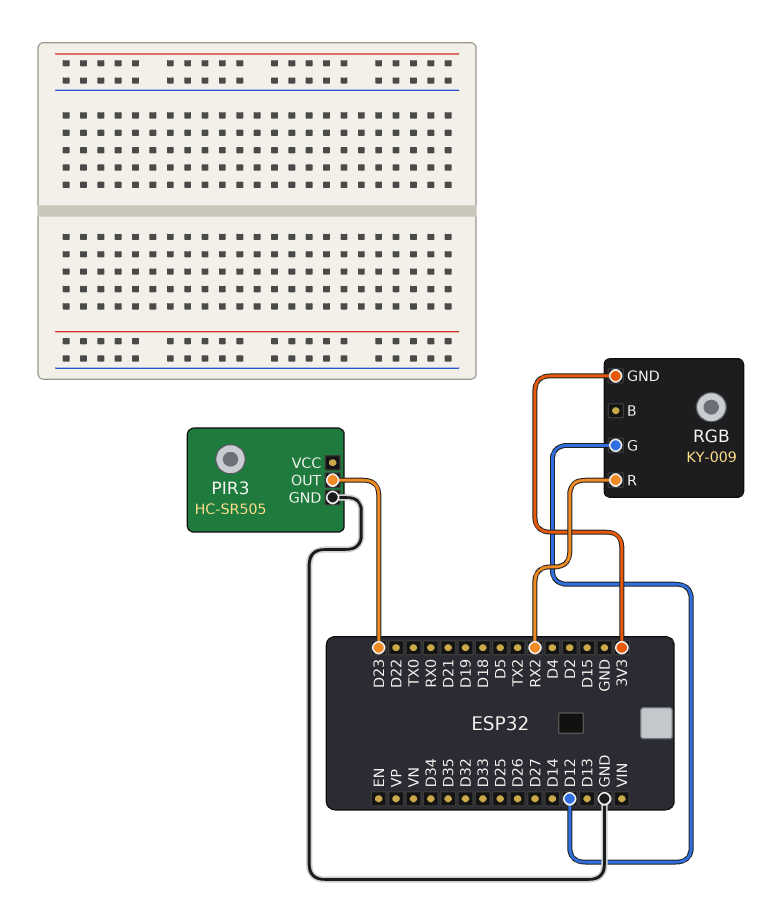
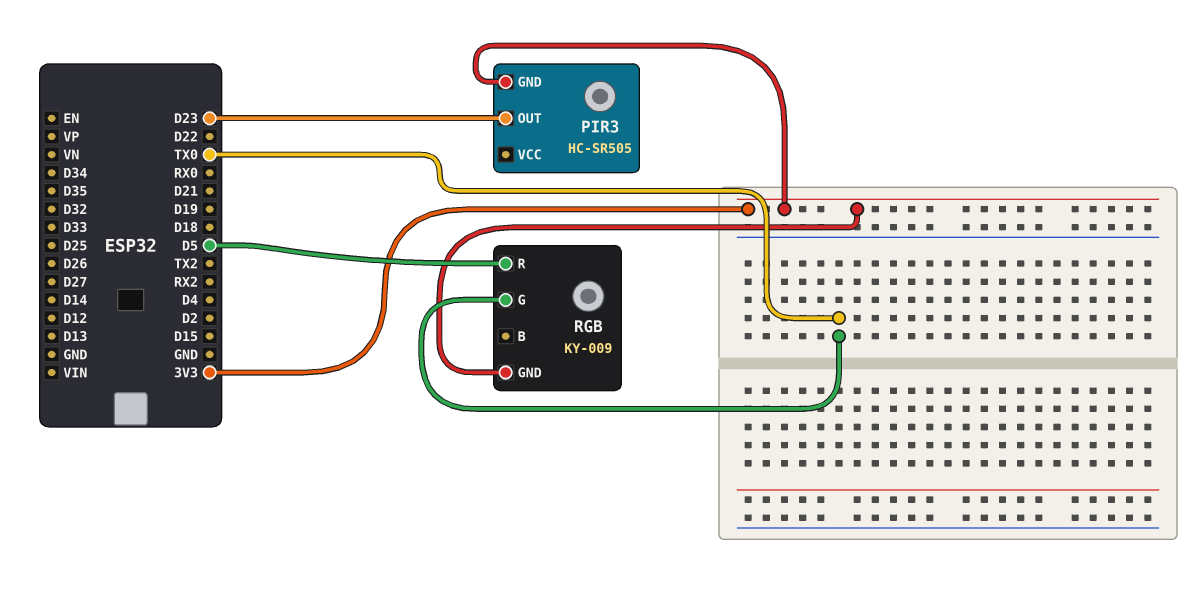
PIR3 pin GND: GND -> 3V3
RGB pin G: D12 -> TX0
RGB pin R: RX2 -> D5

